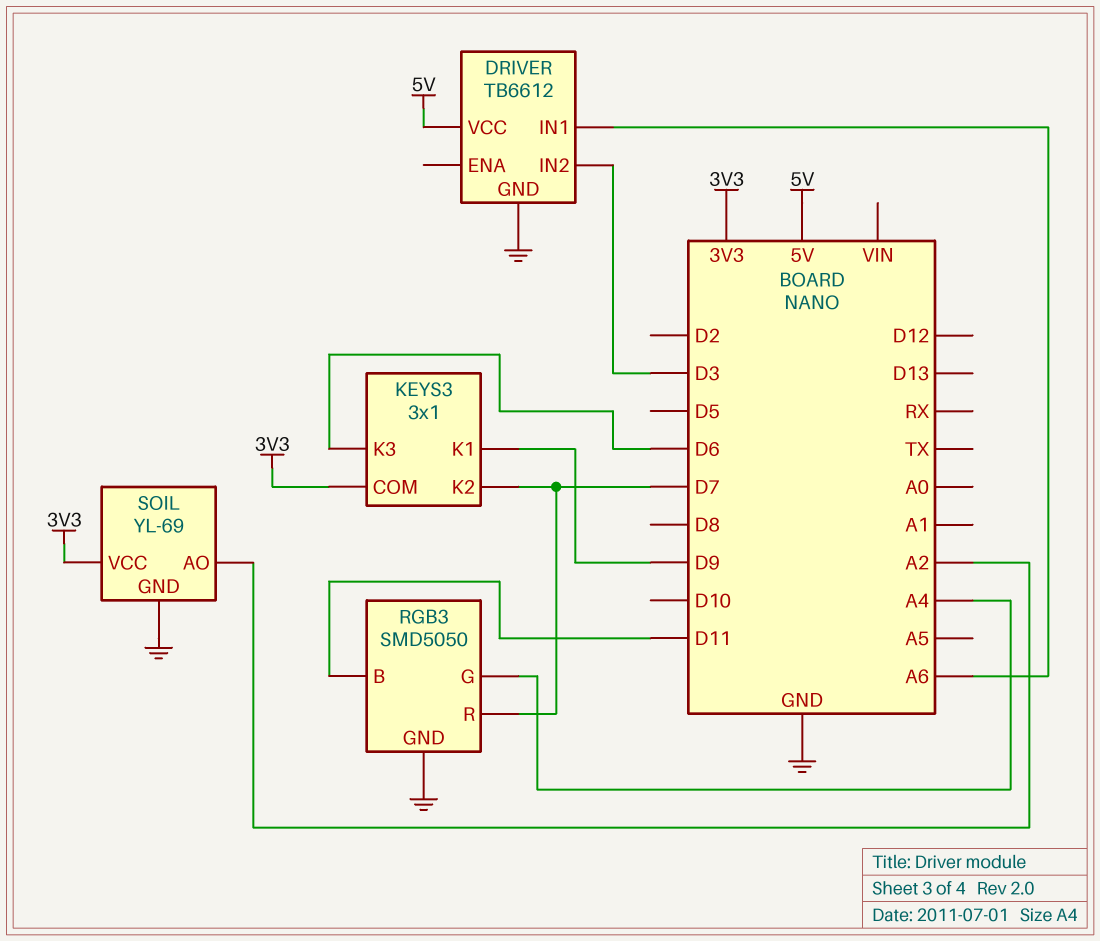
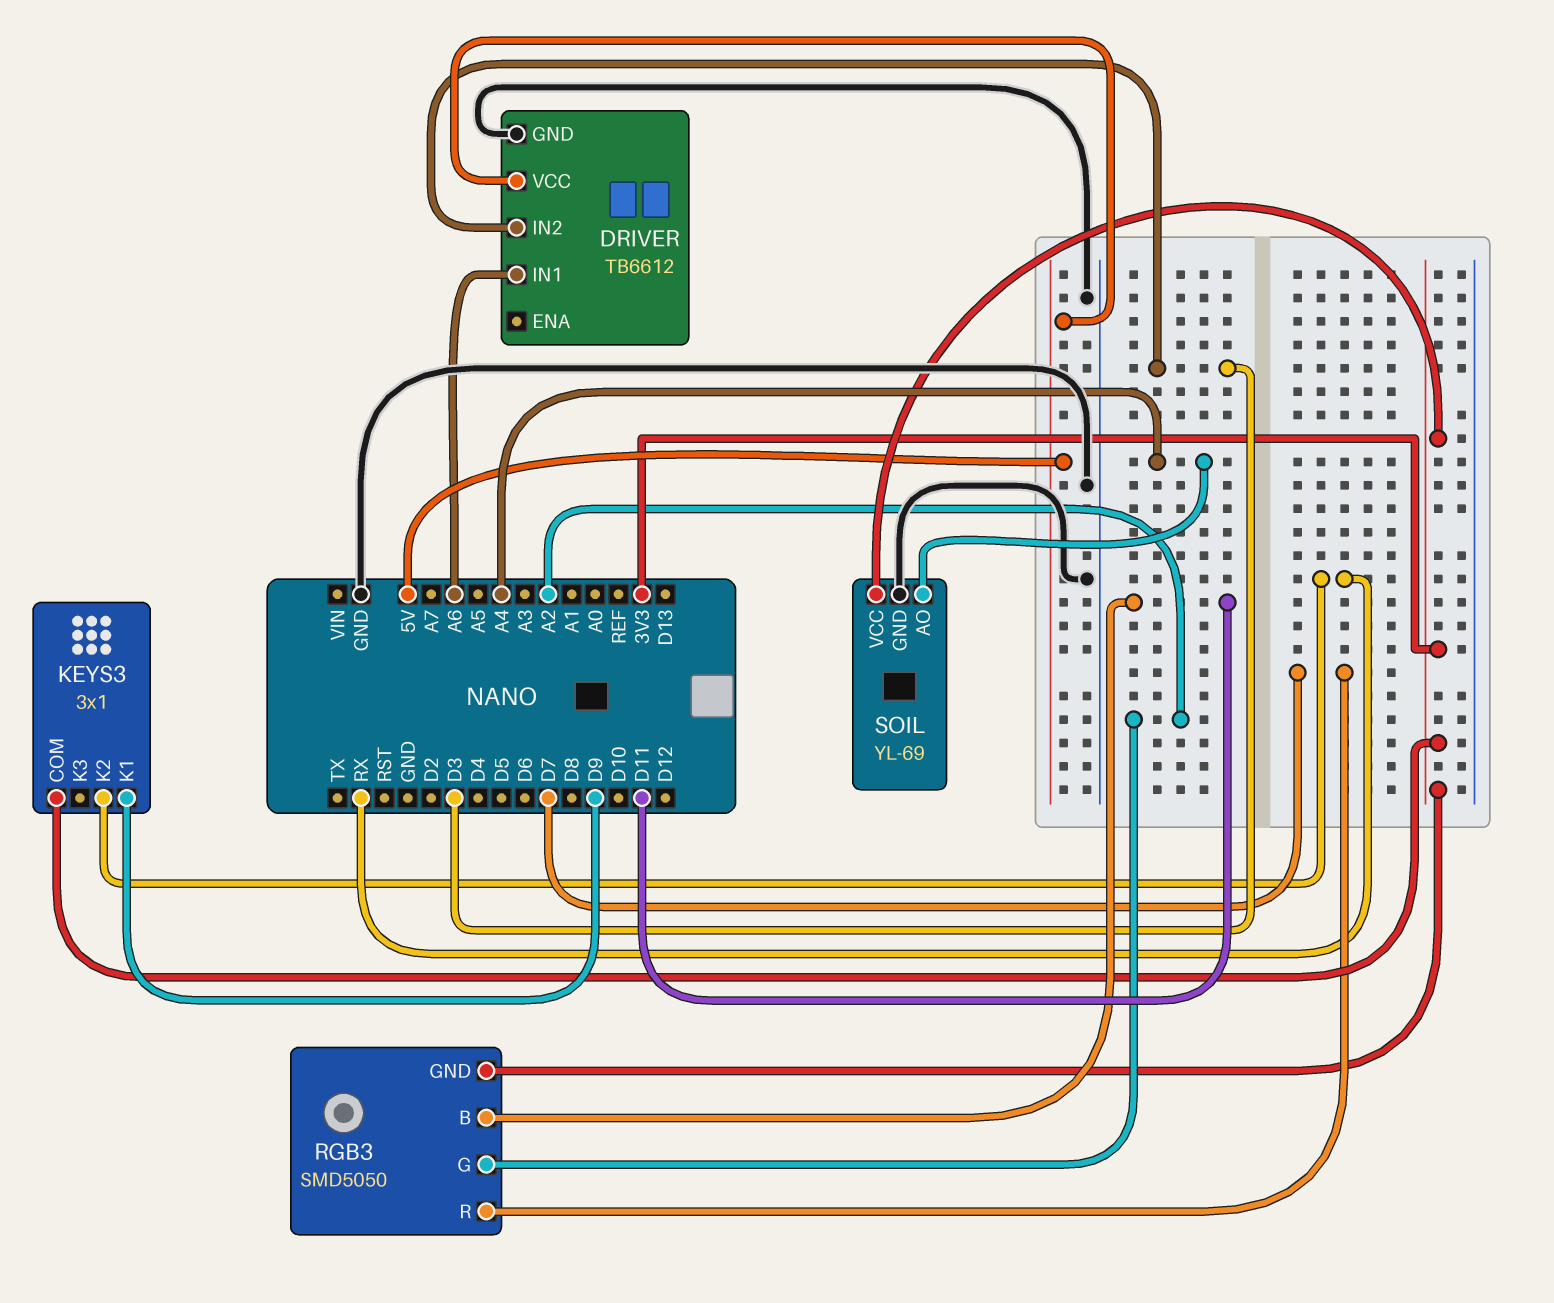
KEYS3 pin K2: D7 -> RX
KEYS3 pin K3: D6 -> none
RGB3 pin G: A4 -> A2
RGB3 pin GND: GND -> 3V3
SOIL pin AO: A2 -> A4

